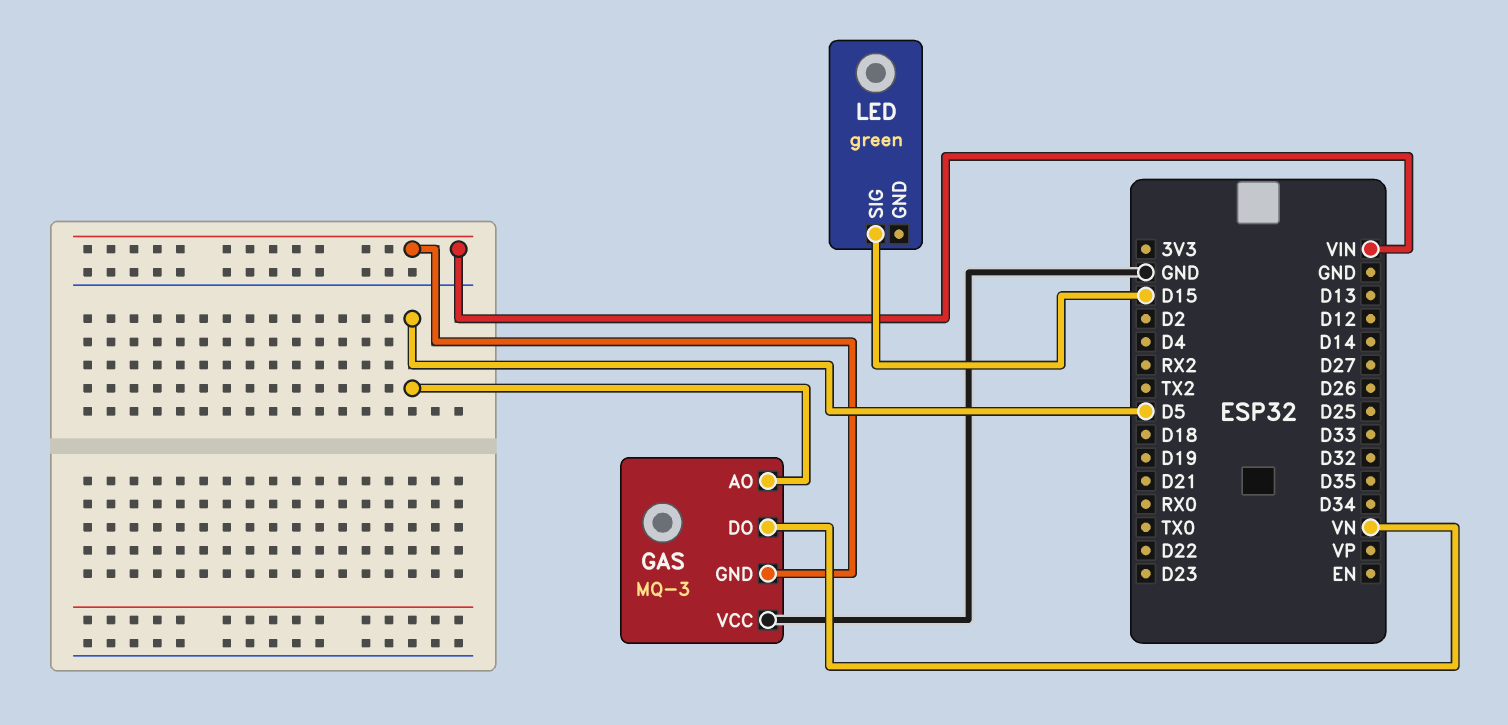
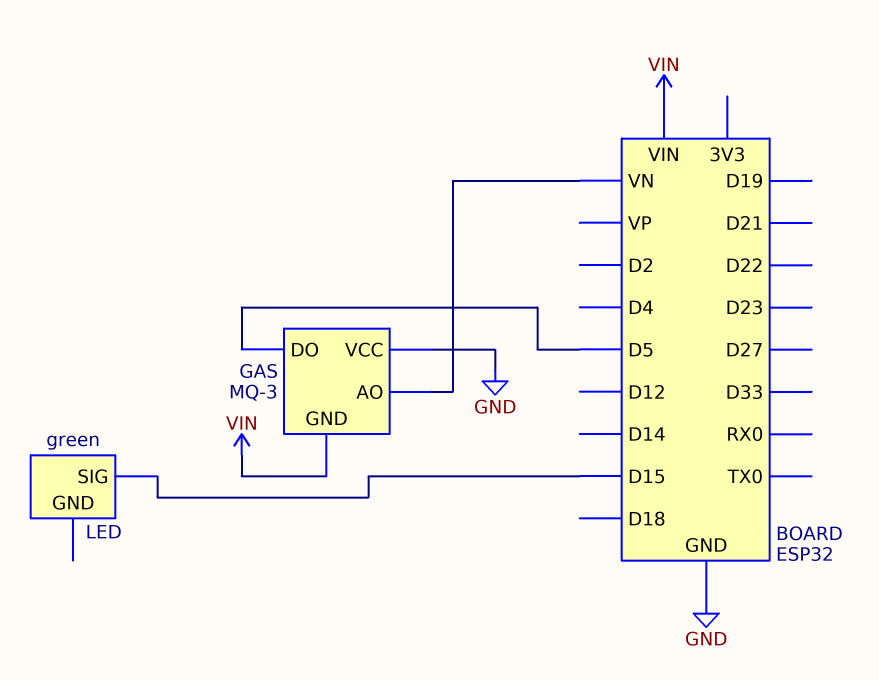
GAS pin AO: D5 -> VN
GAS pin DO: VN -> D5

